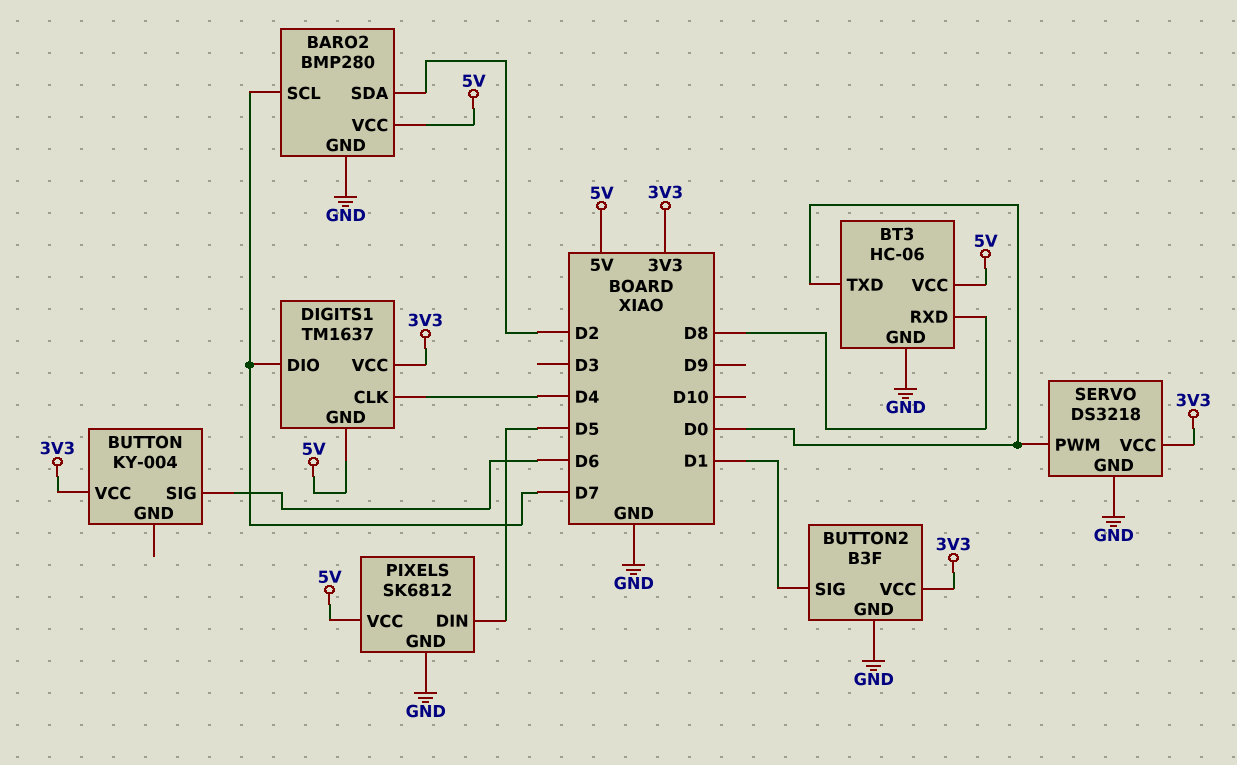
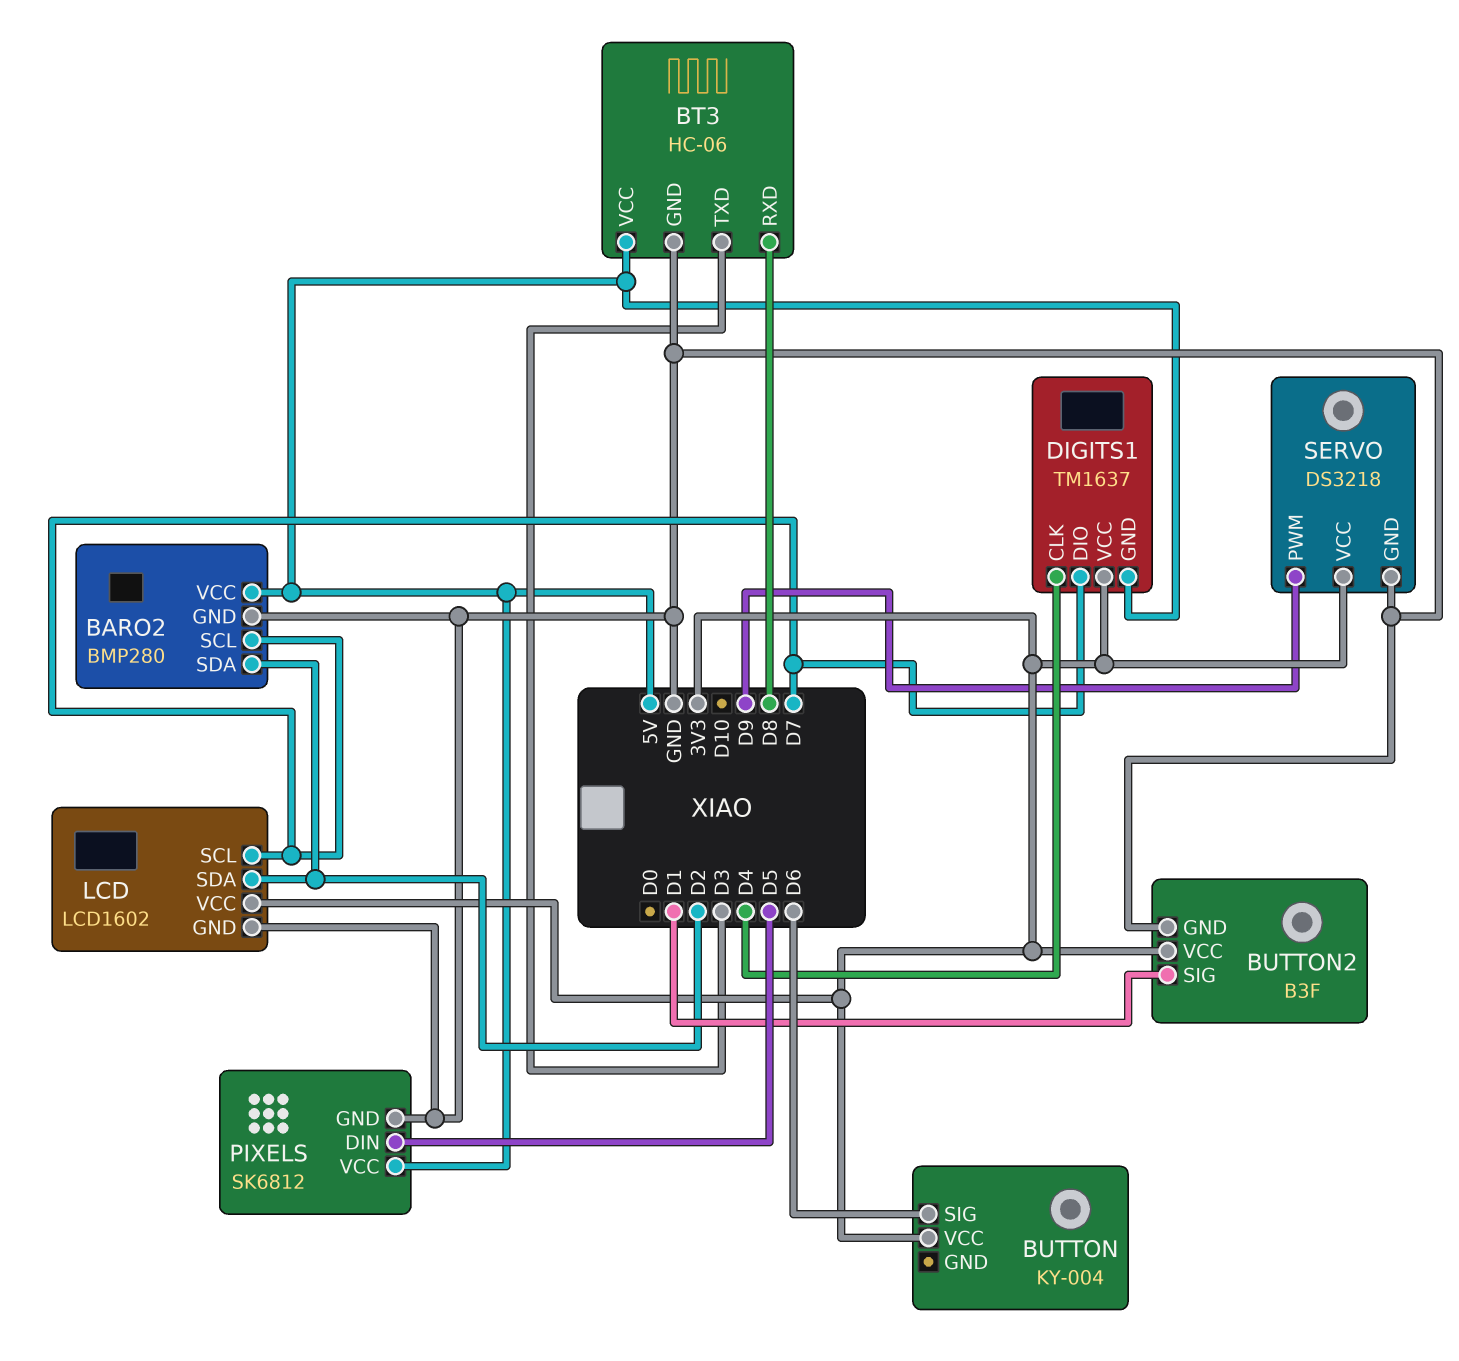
BT3 pin TXD: D0 -> D3
LCD: none -> LCD1602
LCD pin GND: none -> GND
LCD pin SCL: none -> D7
LCD pin SDA: none -> D2
LCD pin VCC: none -> 3V3
SERVO pin PWM: D0 -> D9

